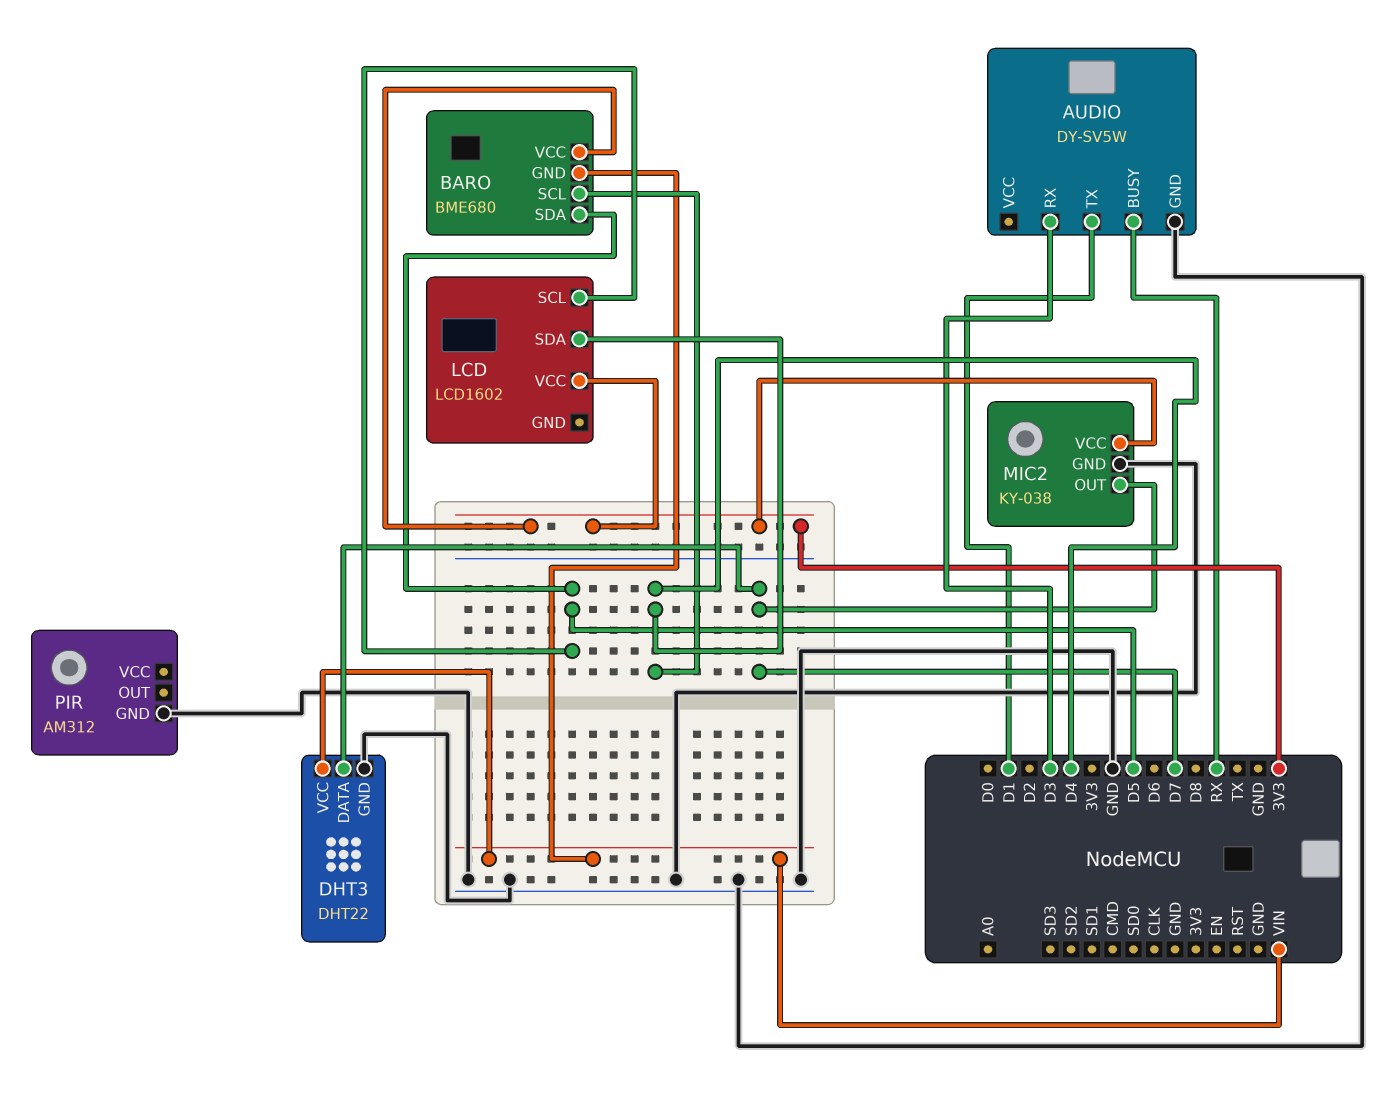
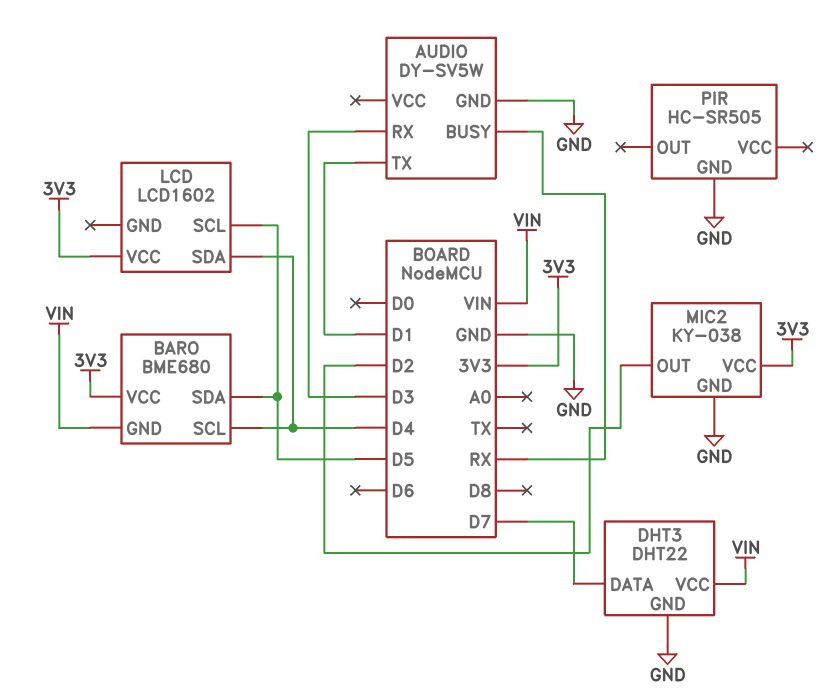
MIC2 pin OUT: D7 -> D2
PIR: AM312 -> HC-SR505

